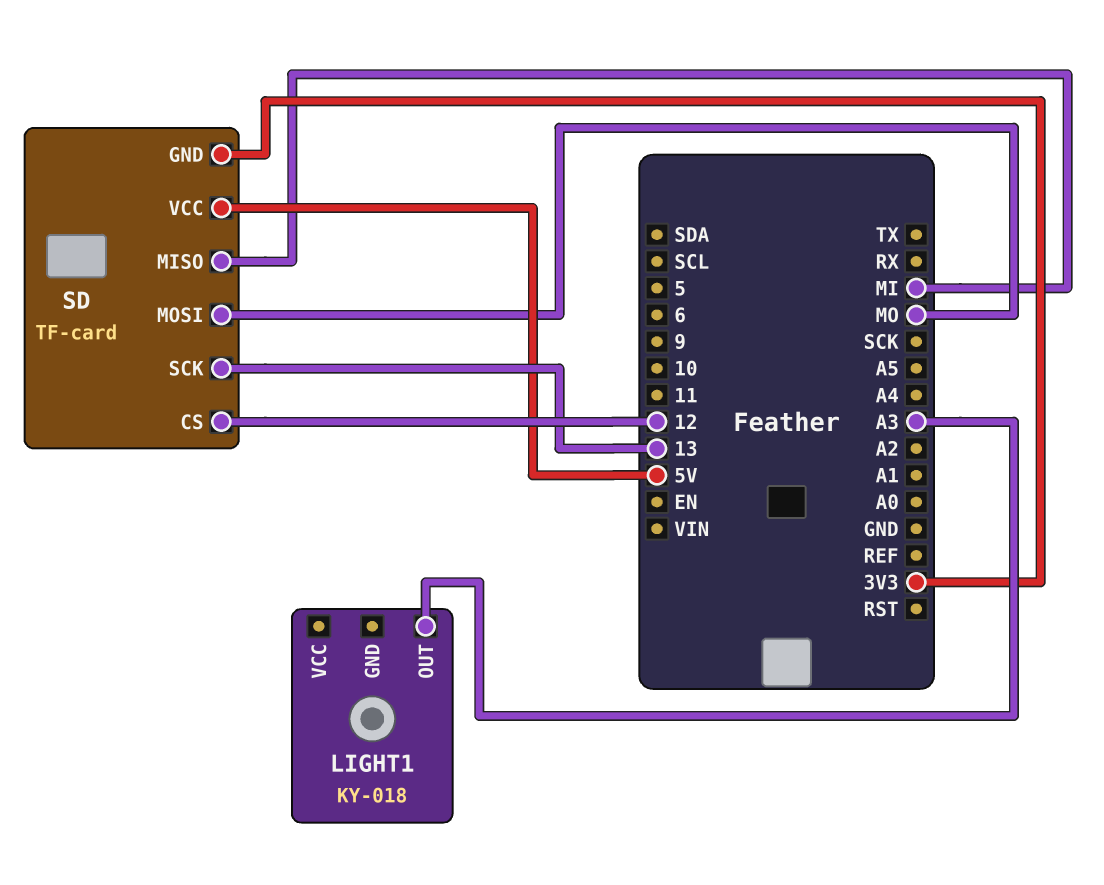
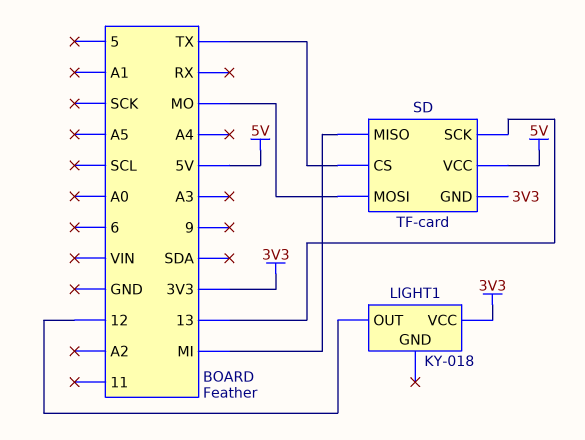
LIGHT1 pin OUT: A3 -> 12
LIGHT1 pin VCC: none -> 3V3
SD pin CS: 12 -> TX

